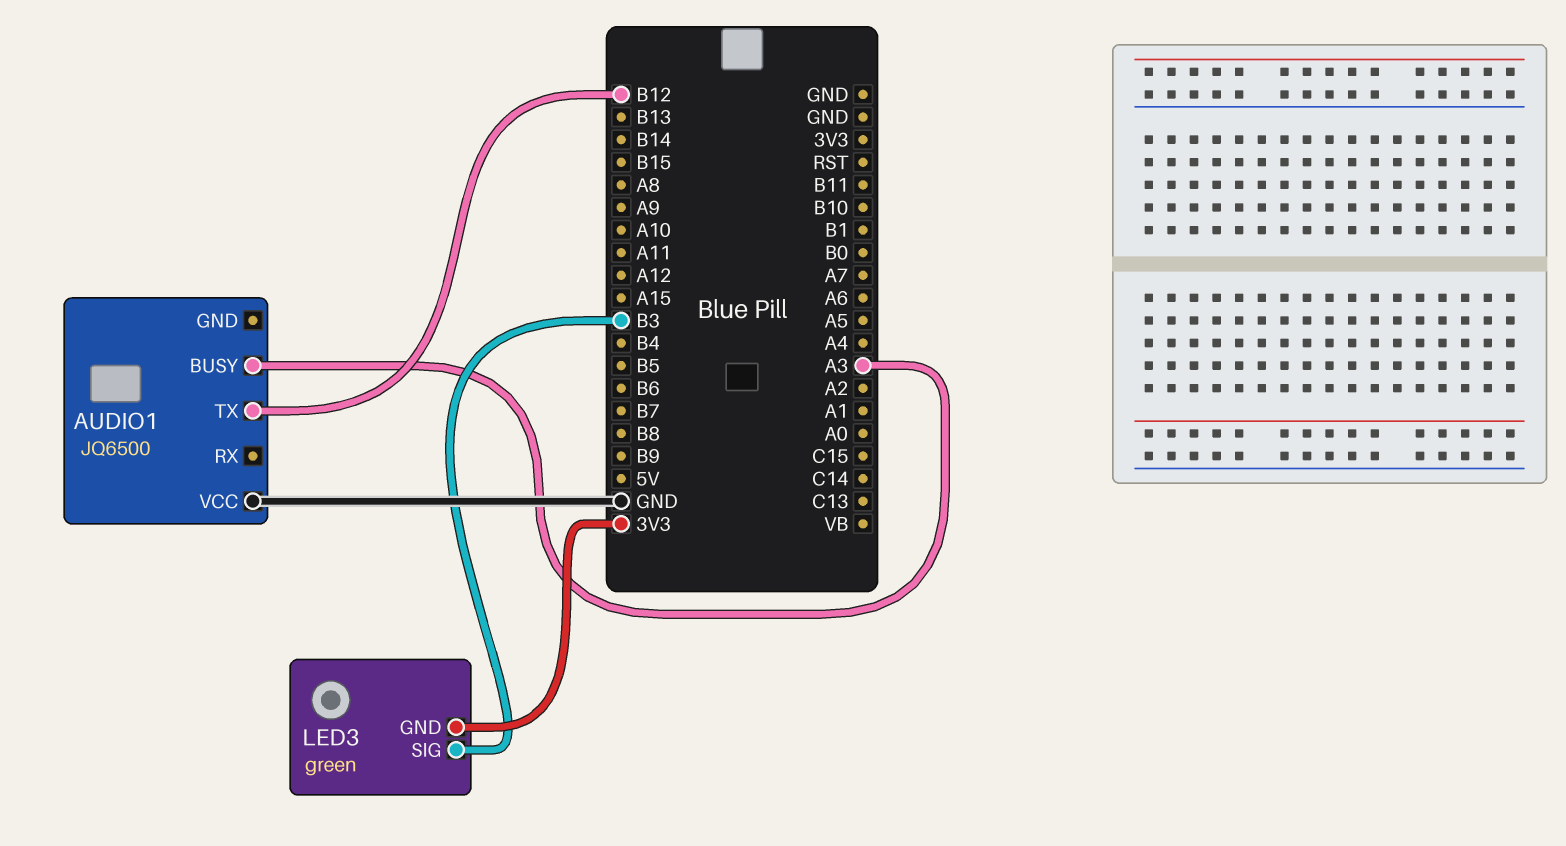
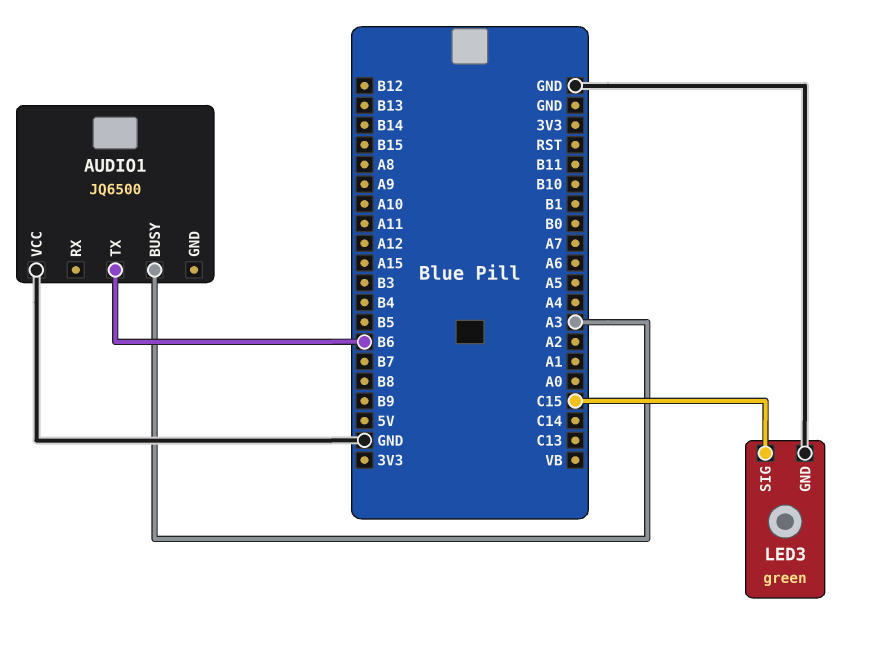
AUDIO1 pin TX: B12 -> B6
LED3 pin GND: 3V3 -> GND
LED3 pin SIG: B3 -> C15

